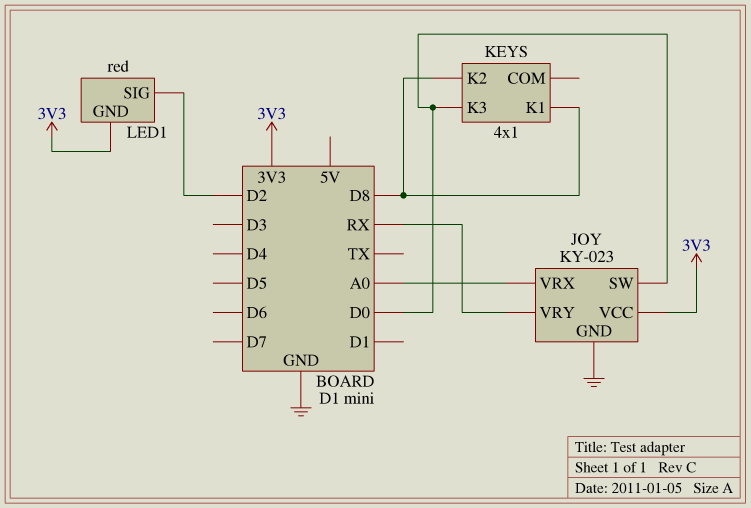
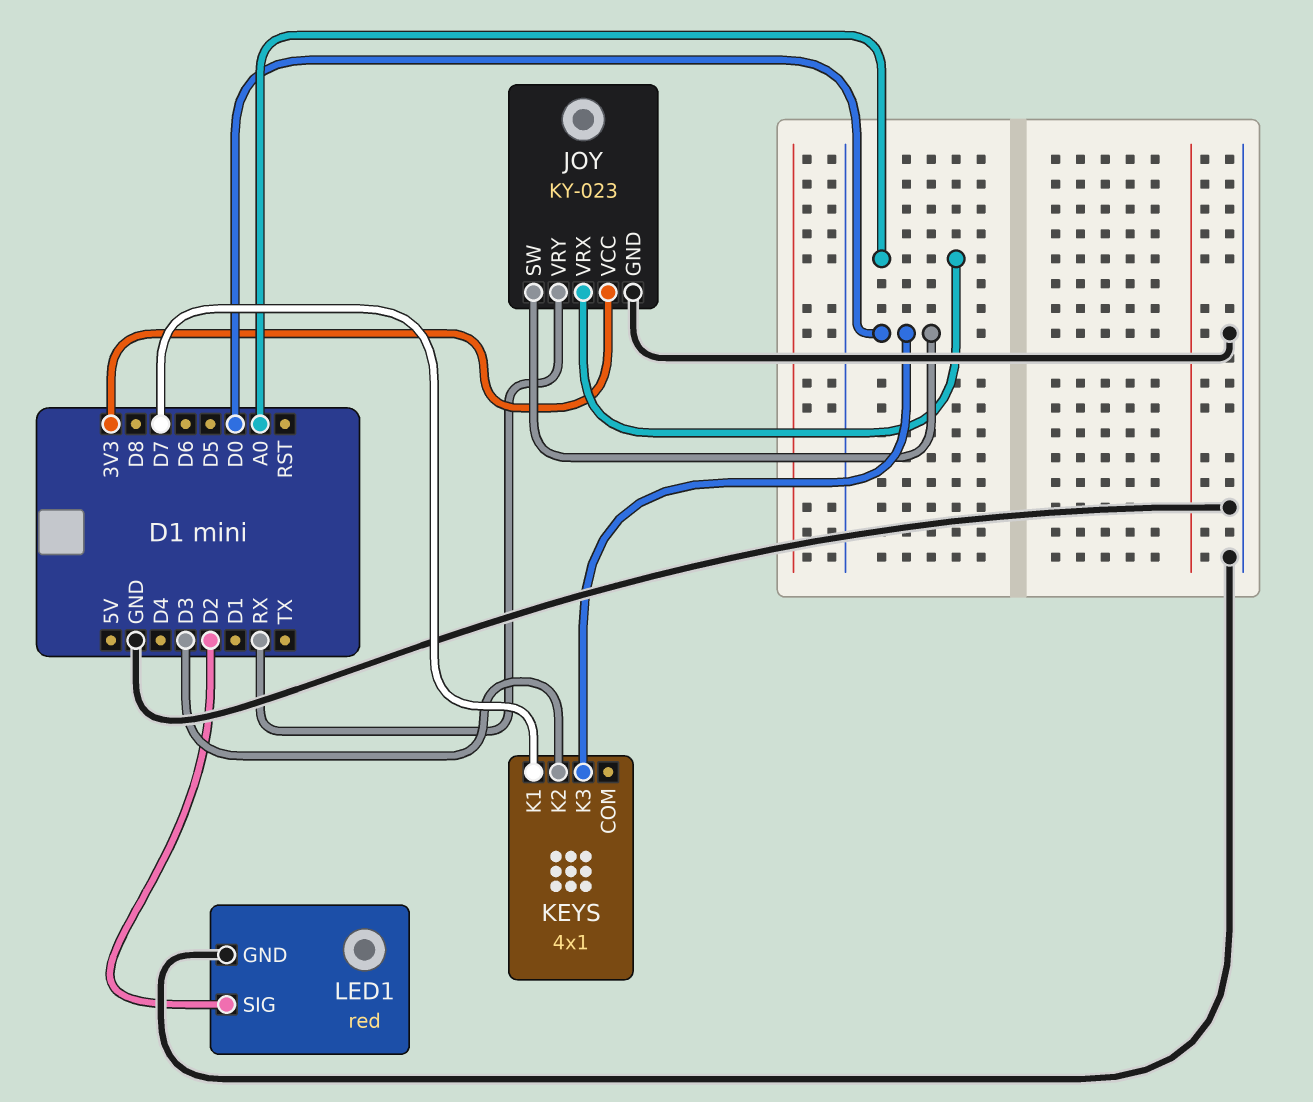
KEYS pin K1: D8 -> D7
KEYS pin K2: D8 -> D3
LED1 pin GND: 3V3 -> GND

